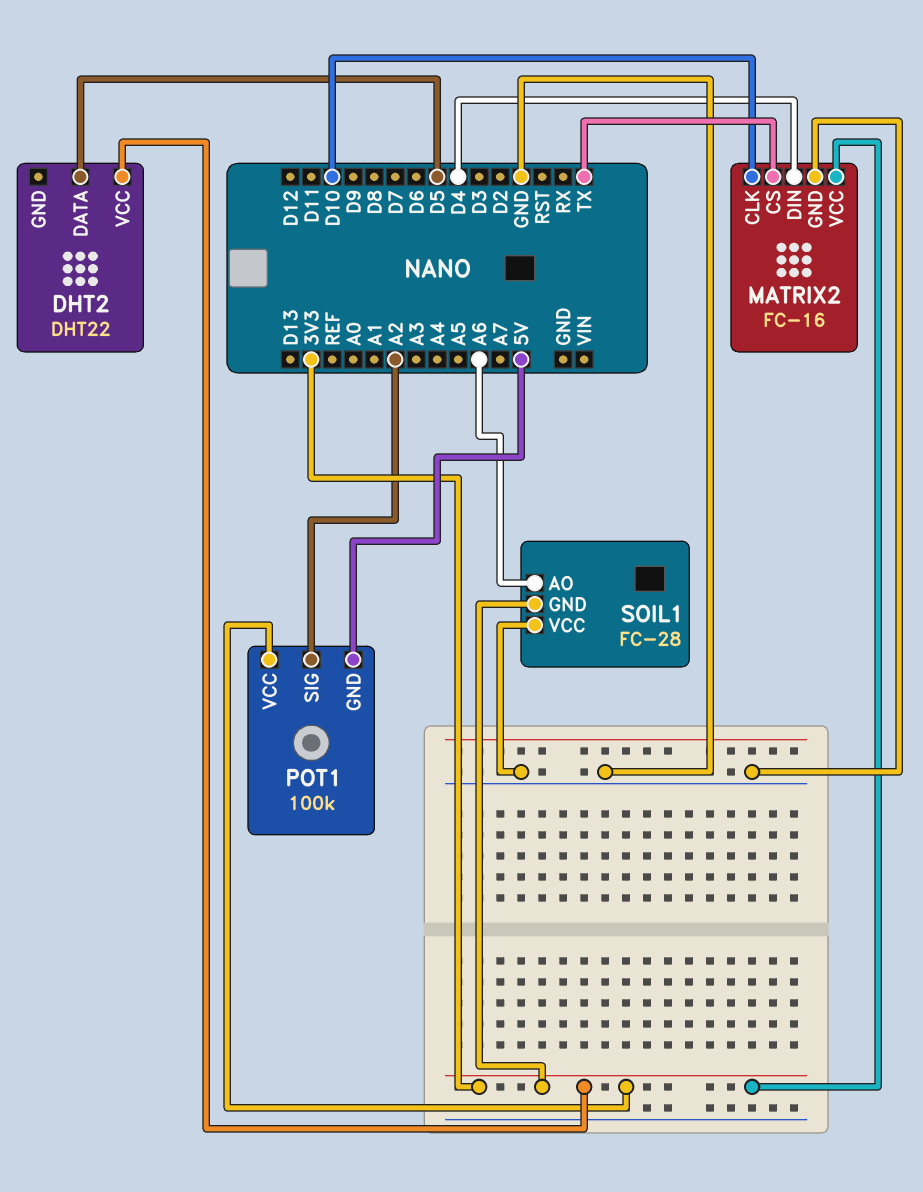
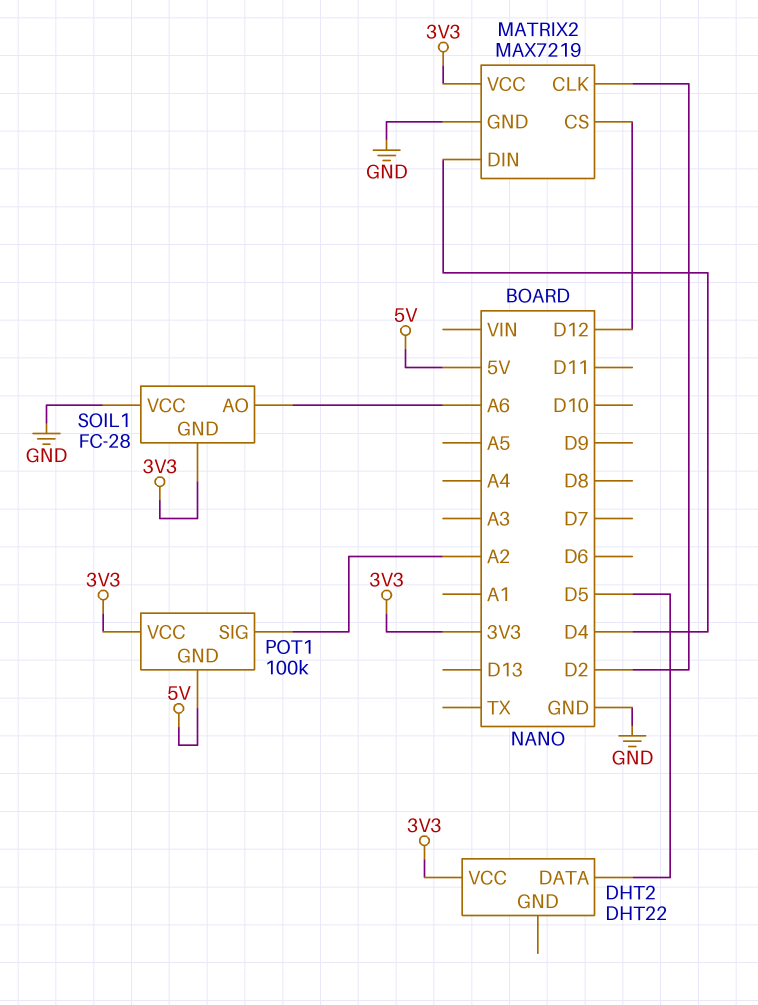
MATRIX2: FC-16 -> MAX7219
MATRIX2 pin CLK: D10 -> D2
MATRIX2 pin CS: TX -> D12

